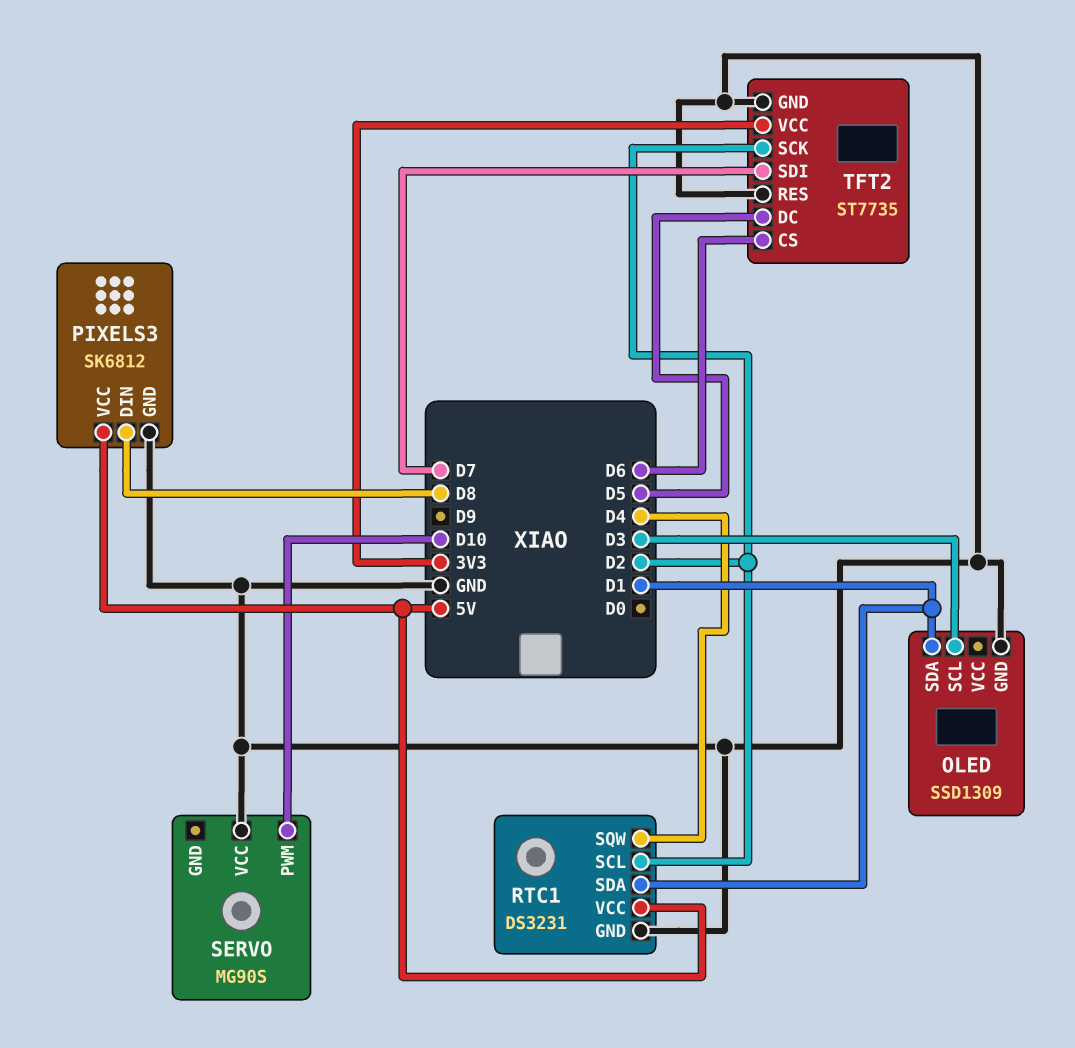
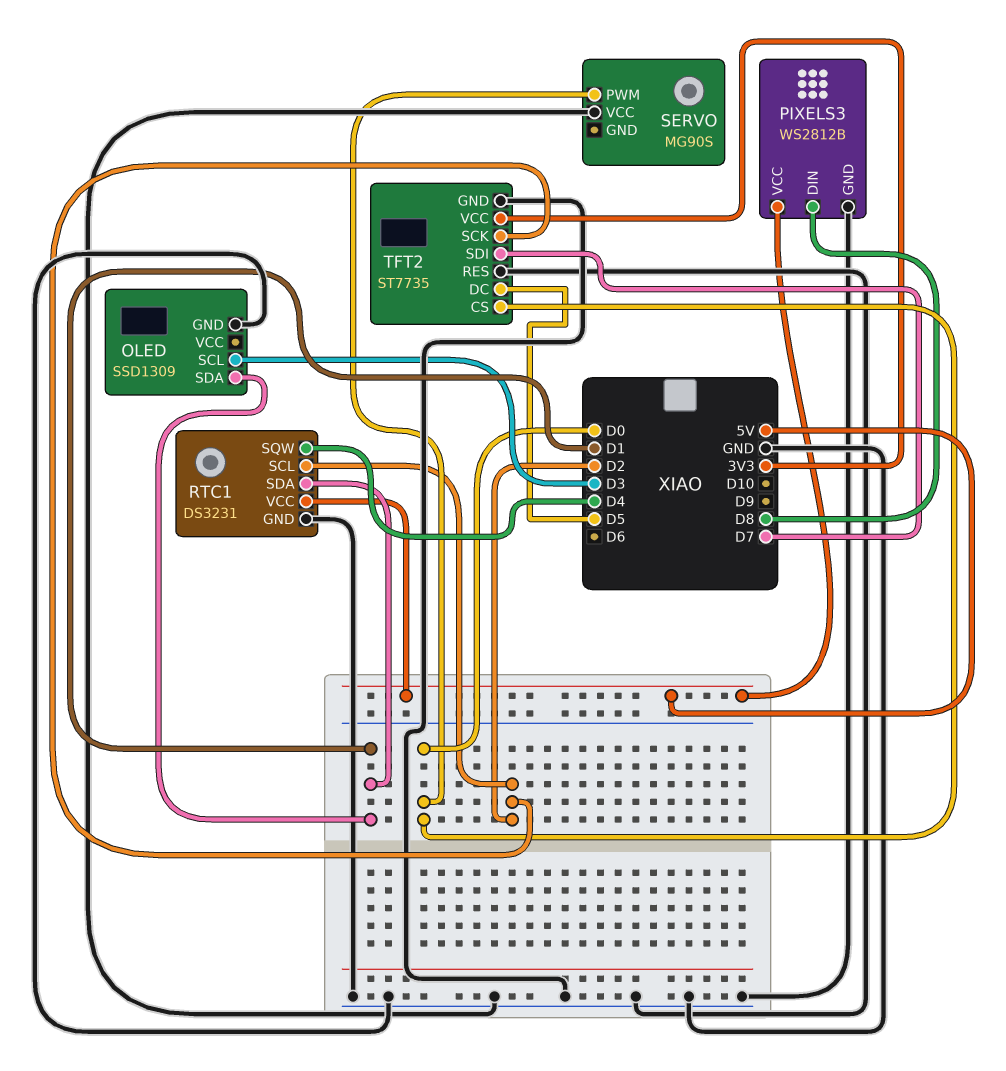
PIXELS3: SK6812 -> WS2812B
SERVO pin PWM: D10 -> D0
TFT2 pin CS: D6 -> D0

